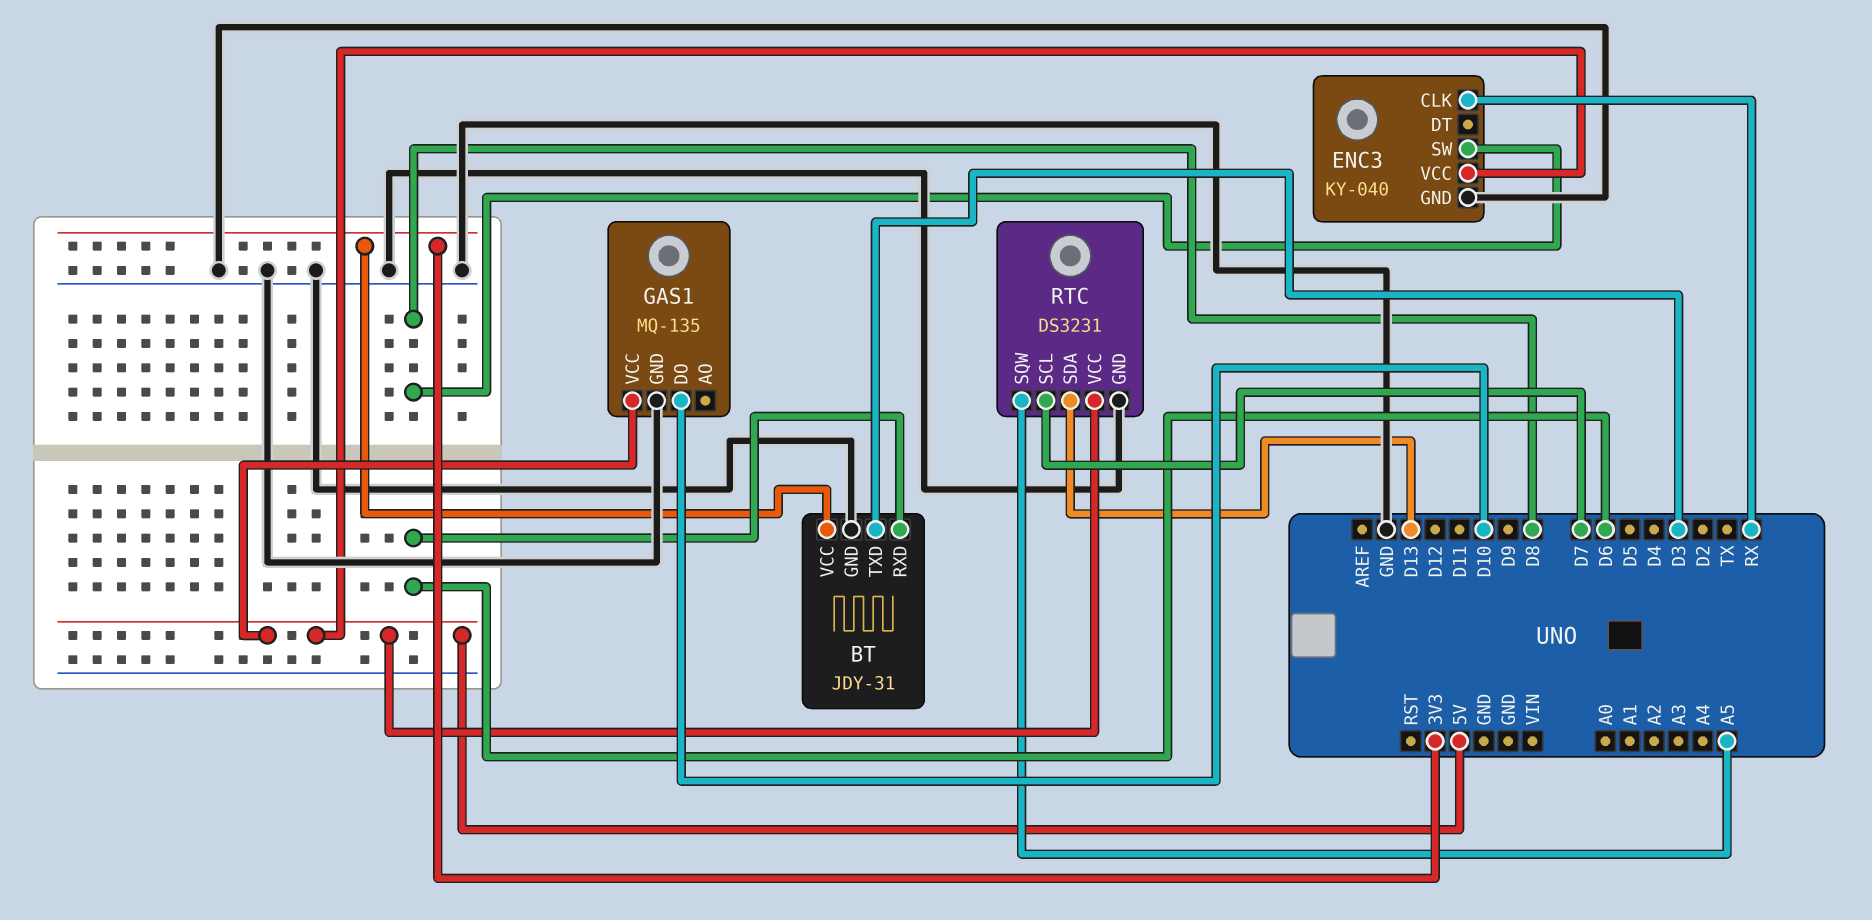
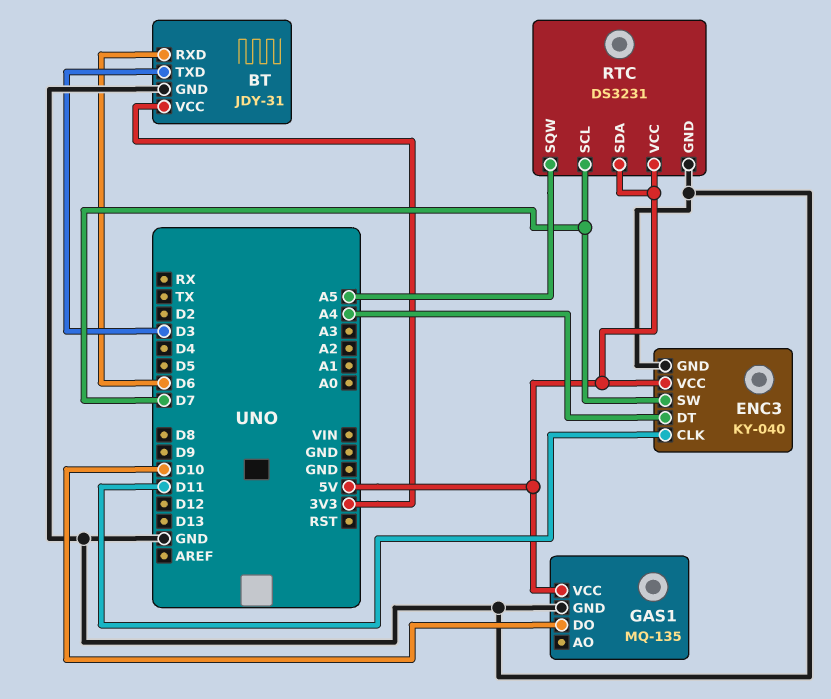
ENC3 pin CLK: RX -> D11
ENC3 pin DT: none -> A4
ENC3 pin SW: D8 -> D7
RTC pin SDA: D13 -> 5V

